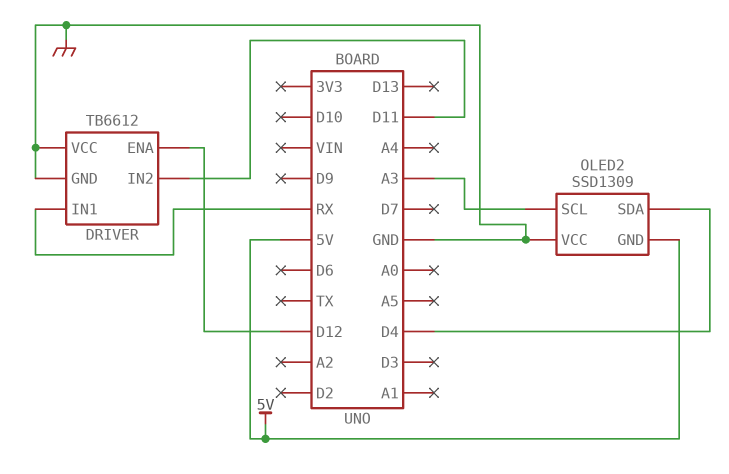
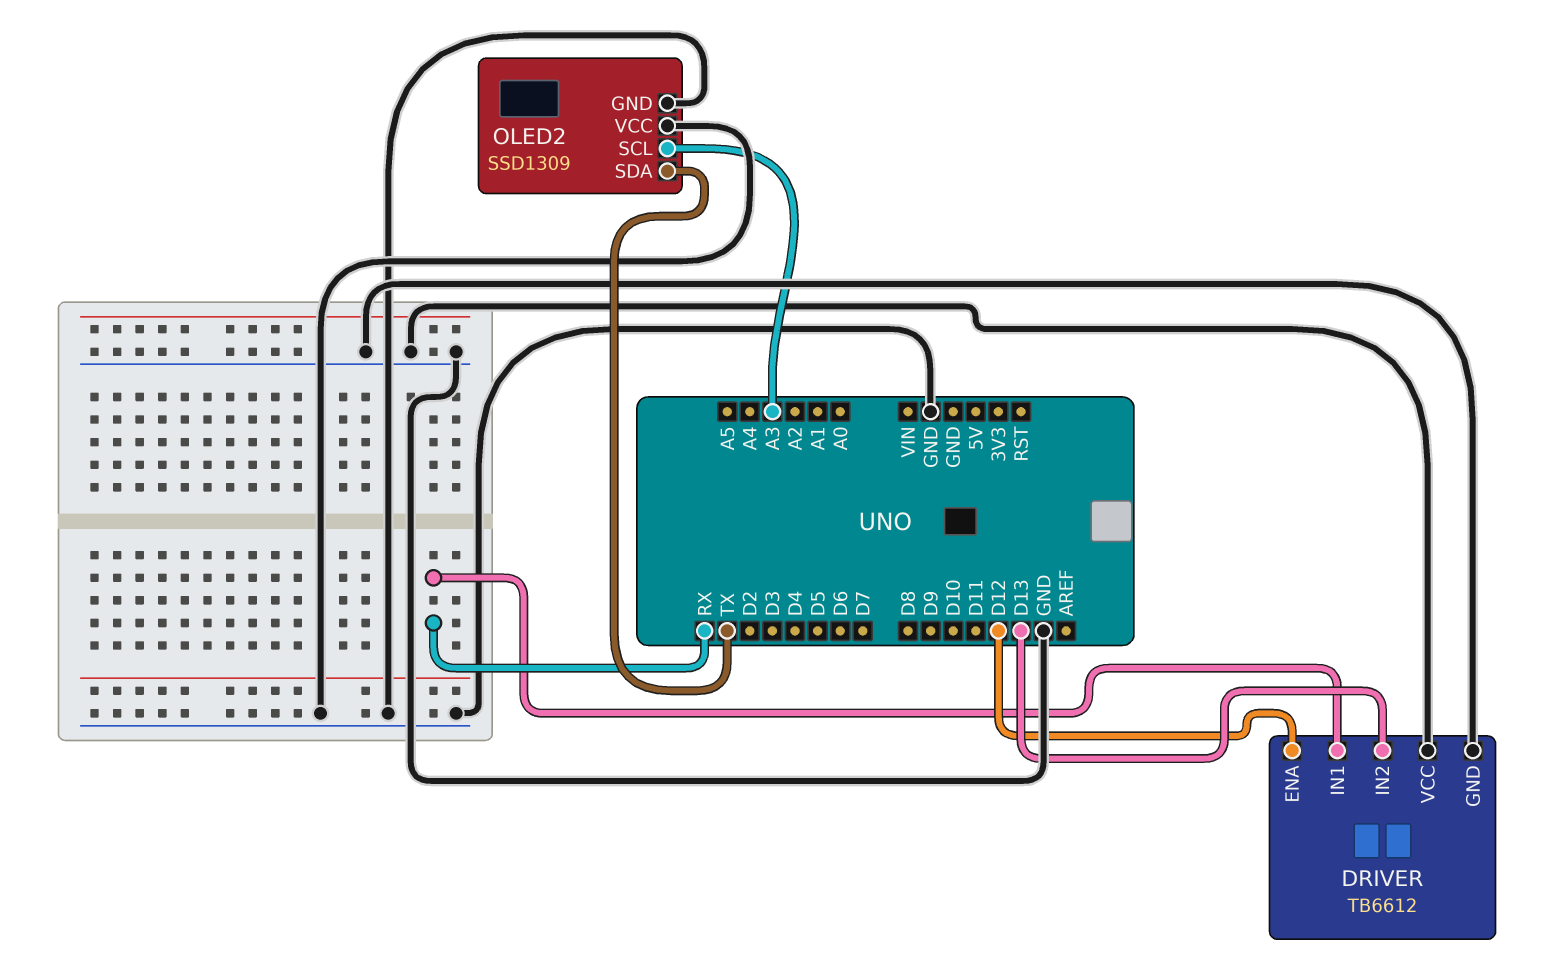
DRIVER pin IN2: D11 -> D13
OLED2 pin GND: 5V -> GND
OLED2 pin SDA: D4 -> TX

